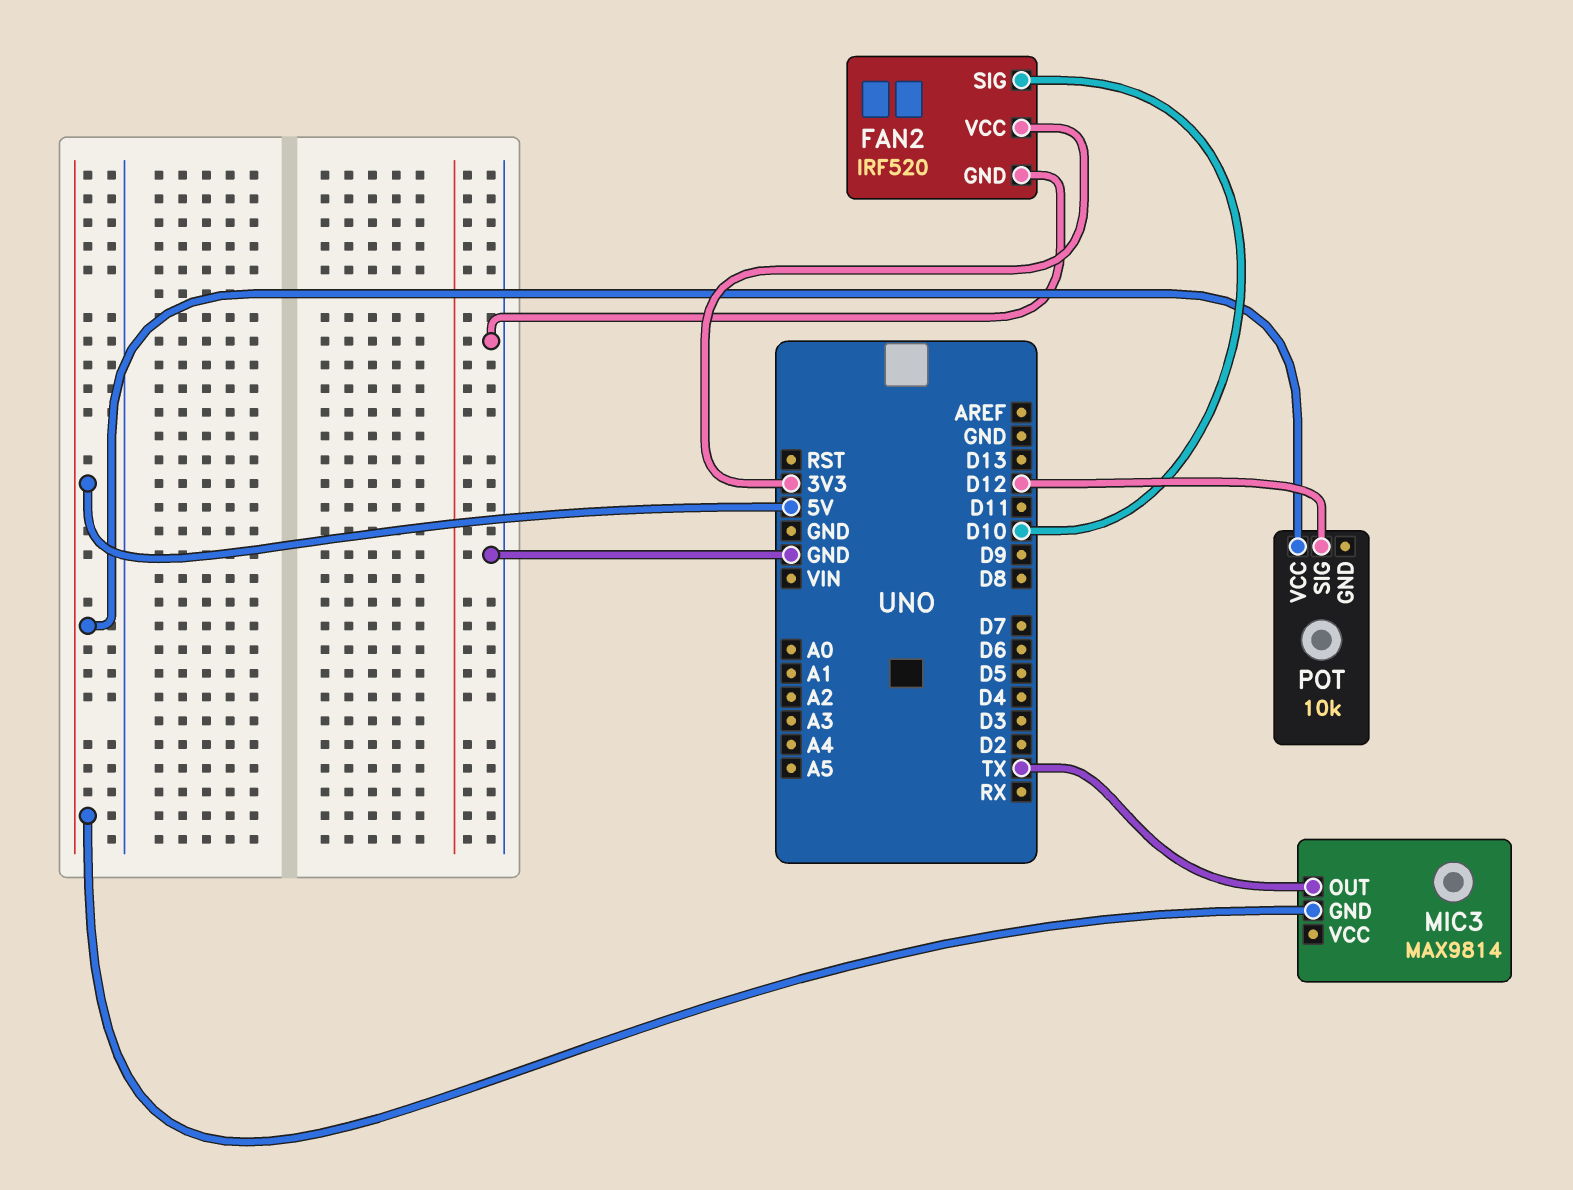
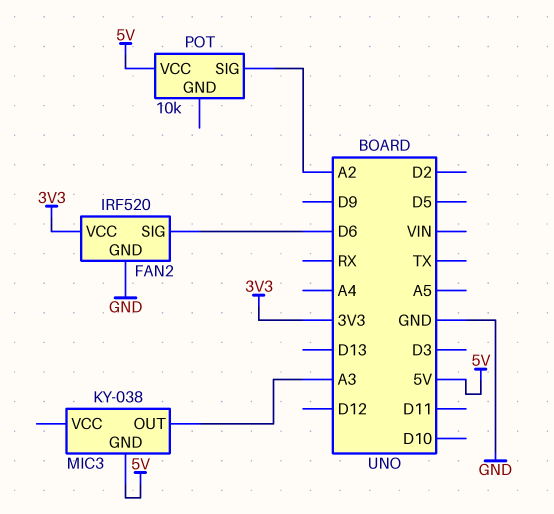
FAN2 pin SIG: D10 -> D6
MIC3: MAX9814 -> KY-038
MIC3 pin OUT: TX -> A3
POT pin SIG: D12 -> A2

